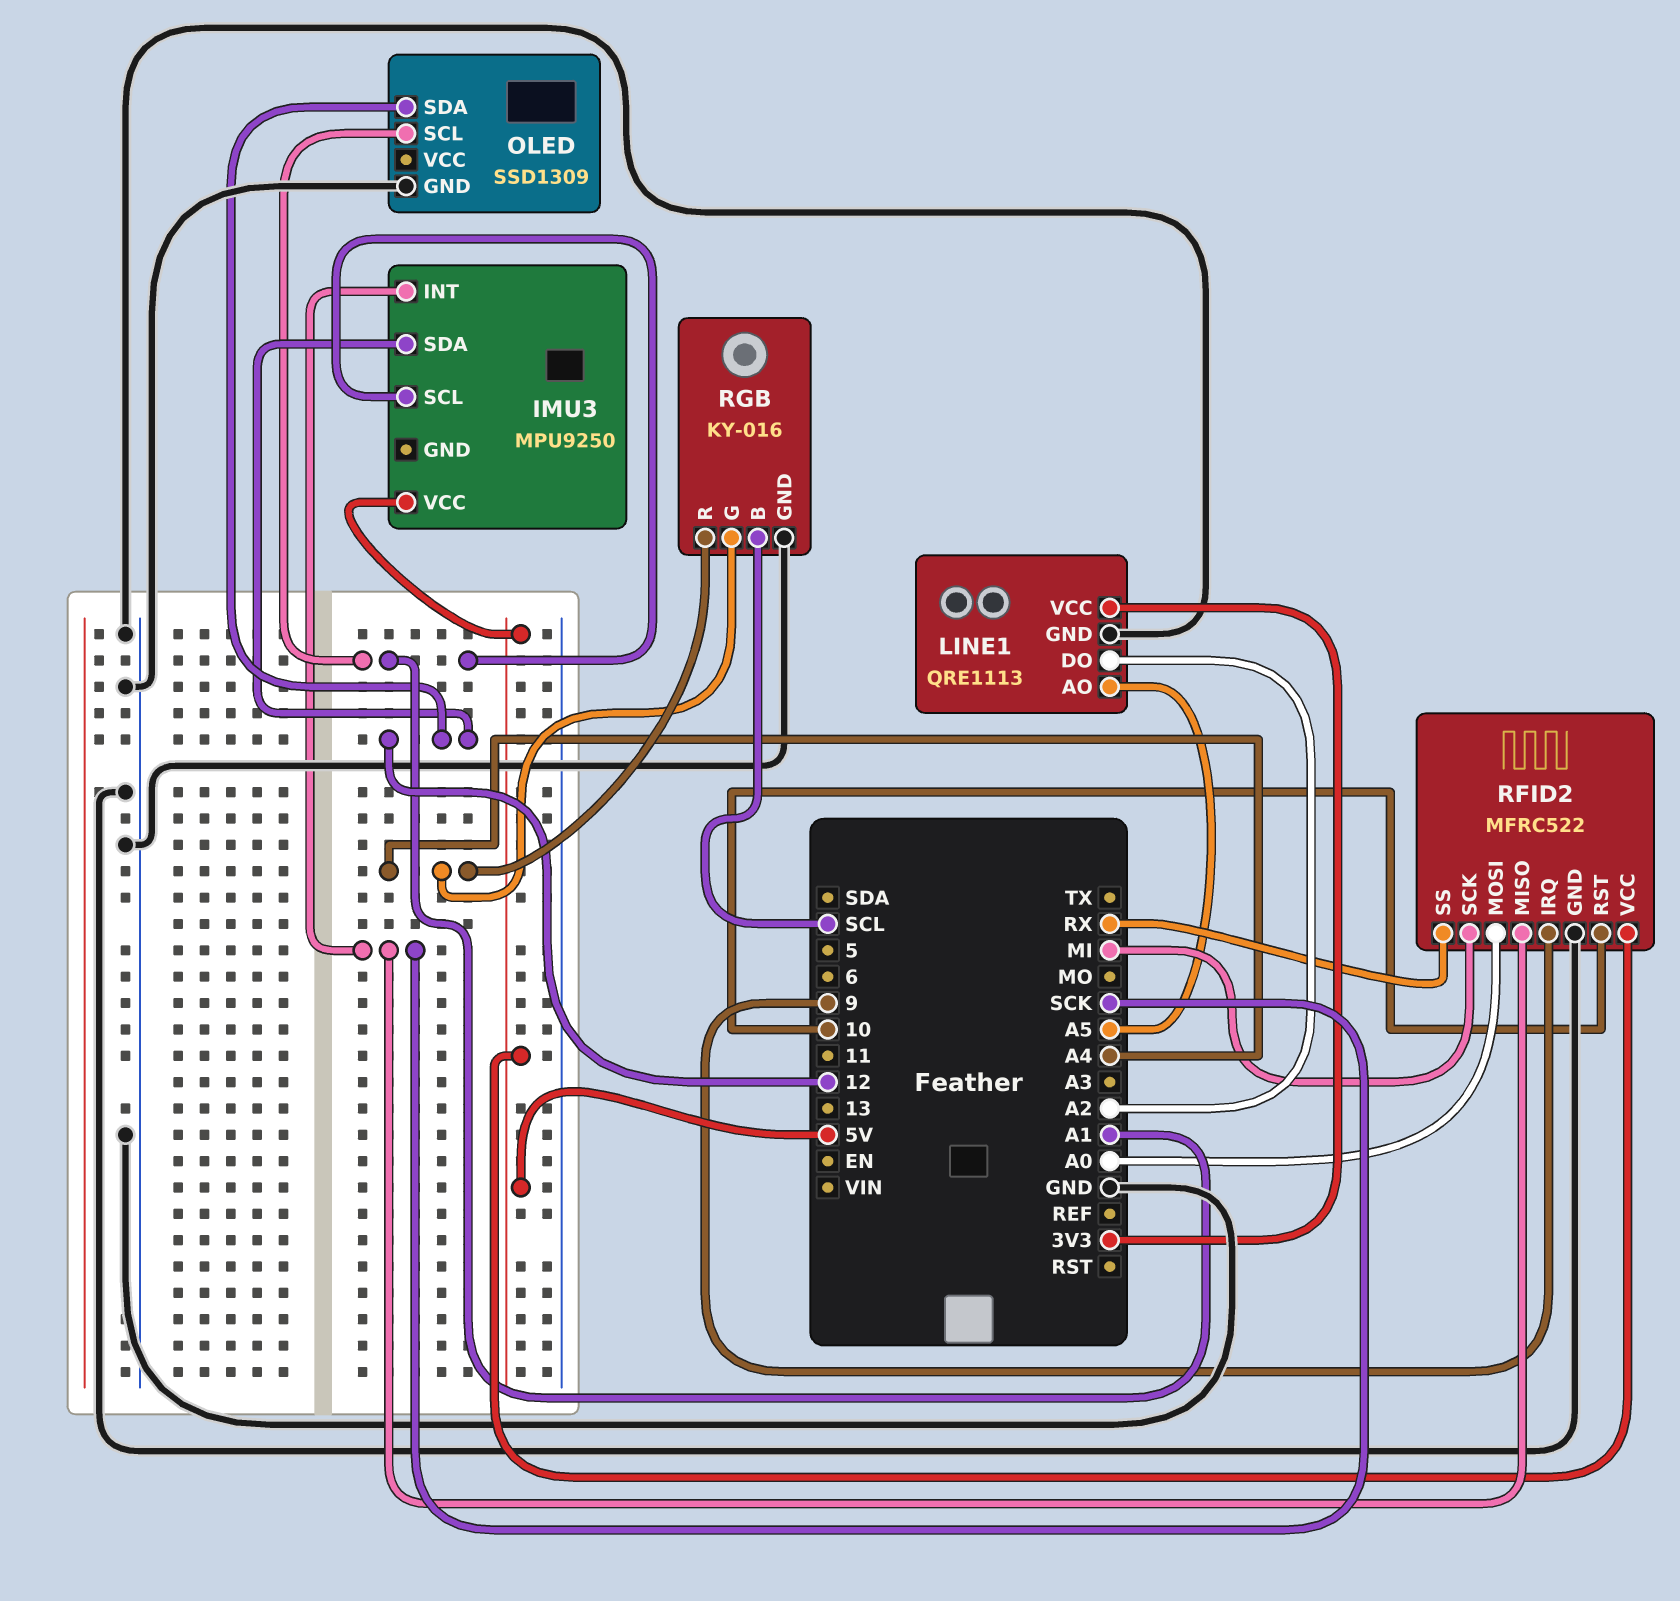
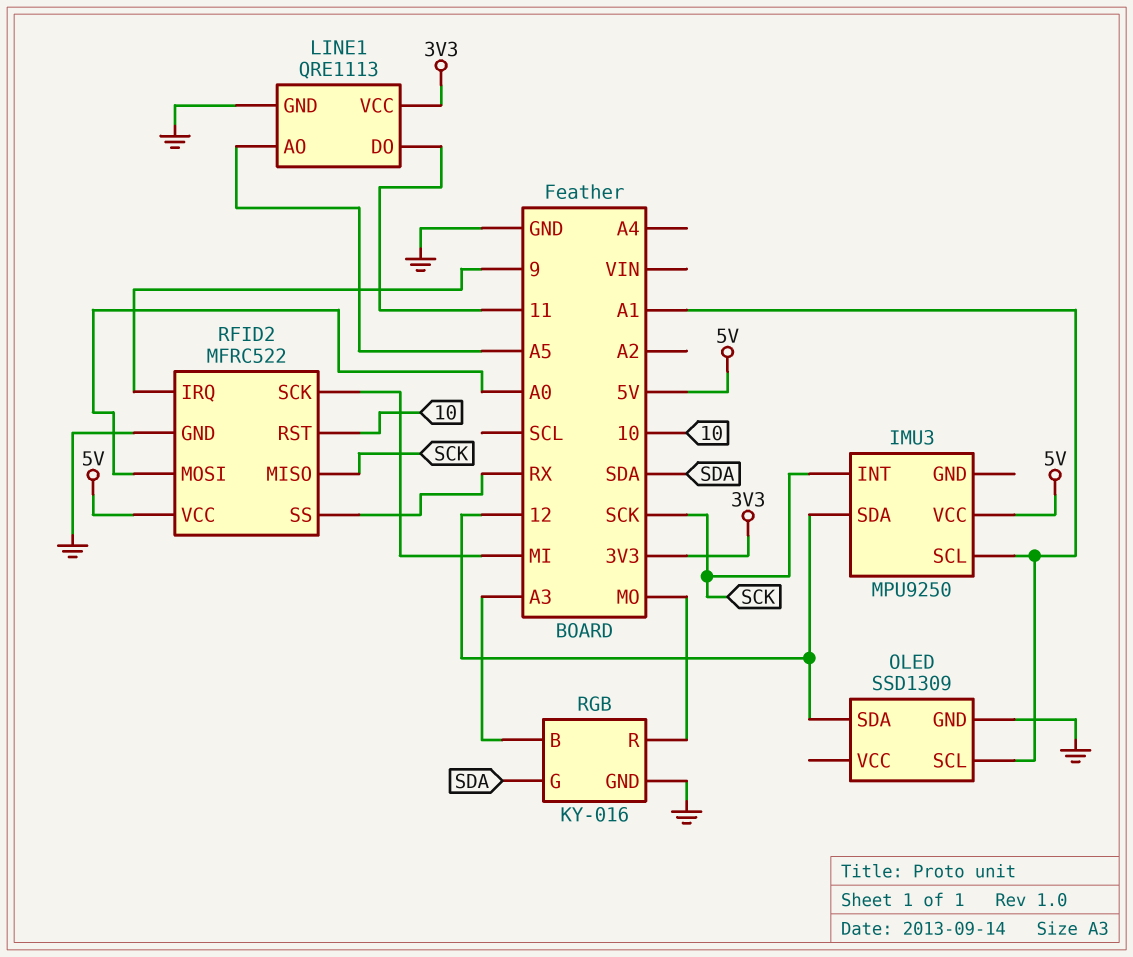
LINE1 pin DO: A2 -> 11
RGB pin B: SCL -> A3
RGB pin G: A4 -> SDA
RGB pin R: A4 -> MO

